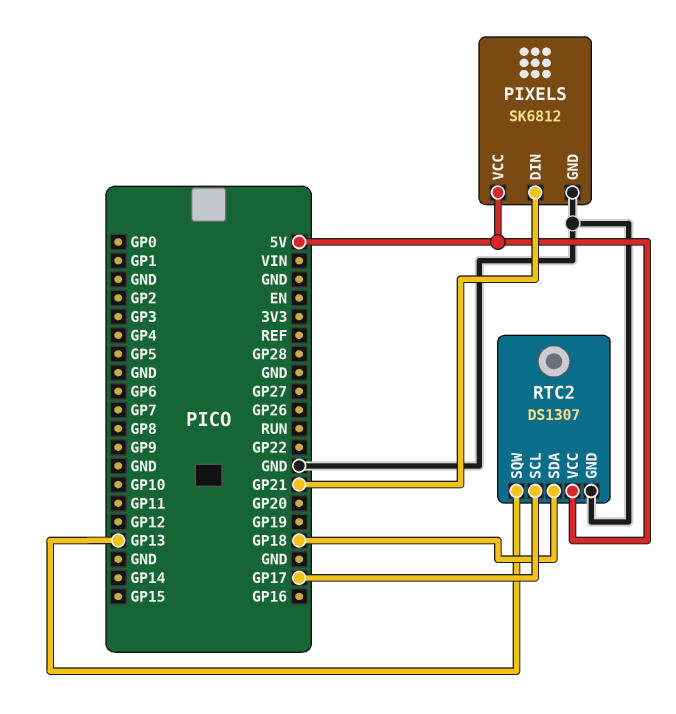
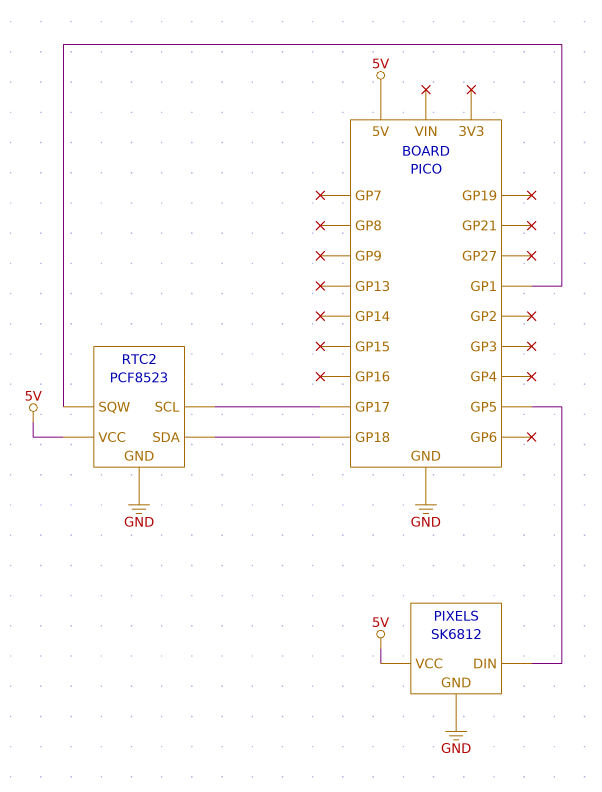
PIXELS pin DIN: GP21 -> GP5
RTC2: DS1307 -> PCF8523
RTC2 pin SQW: GP13 -> GP1

